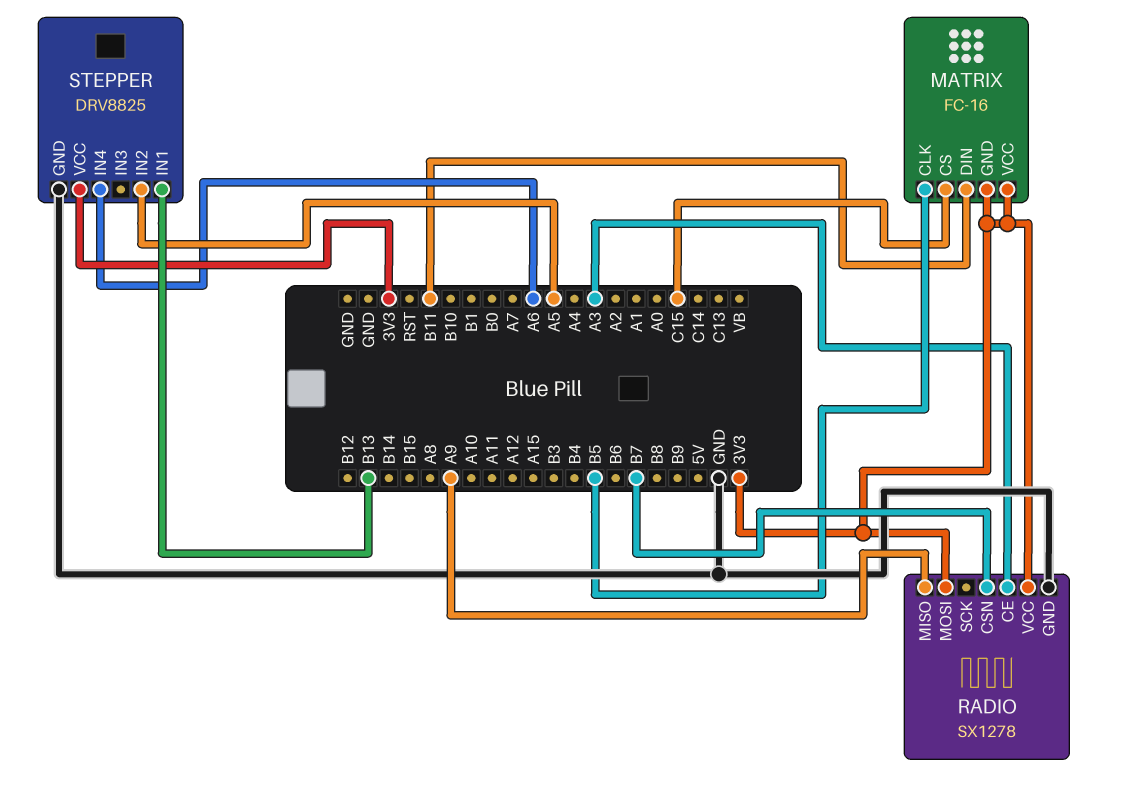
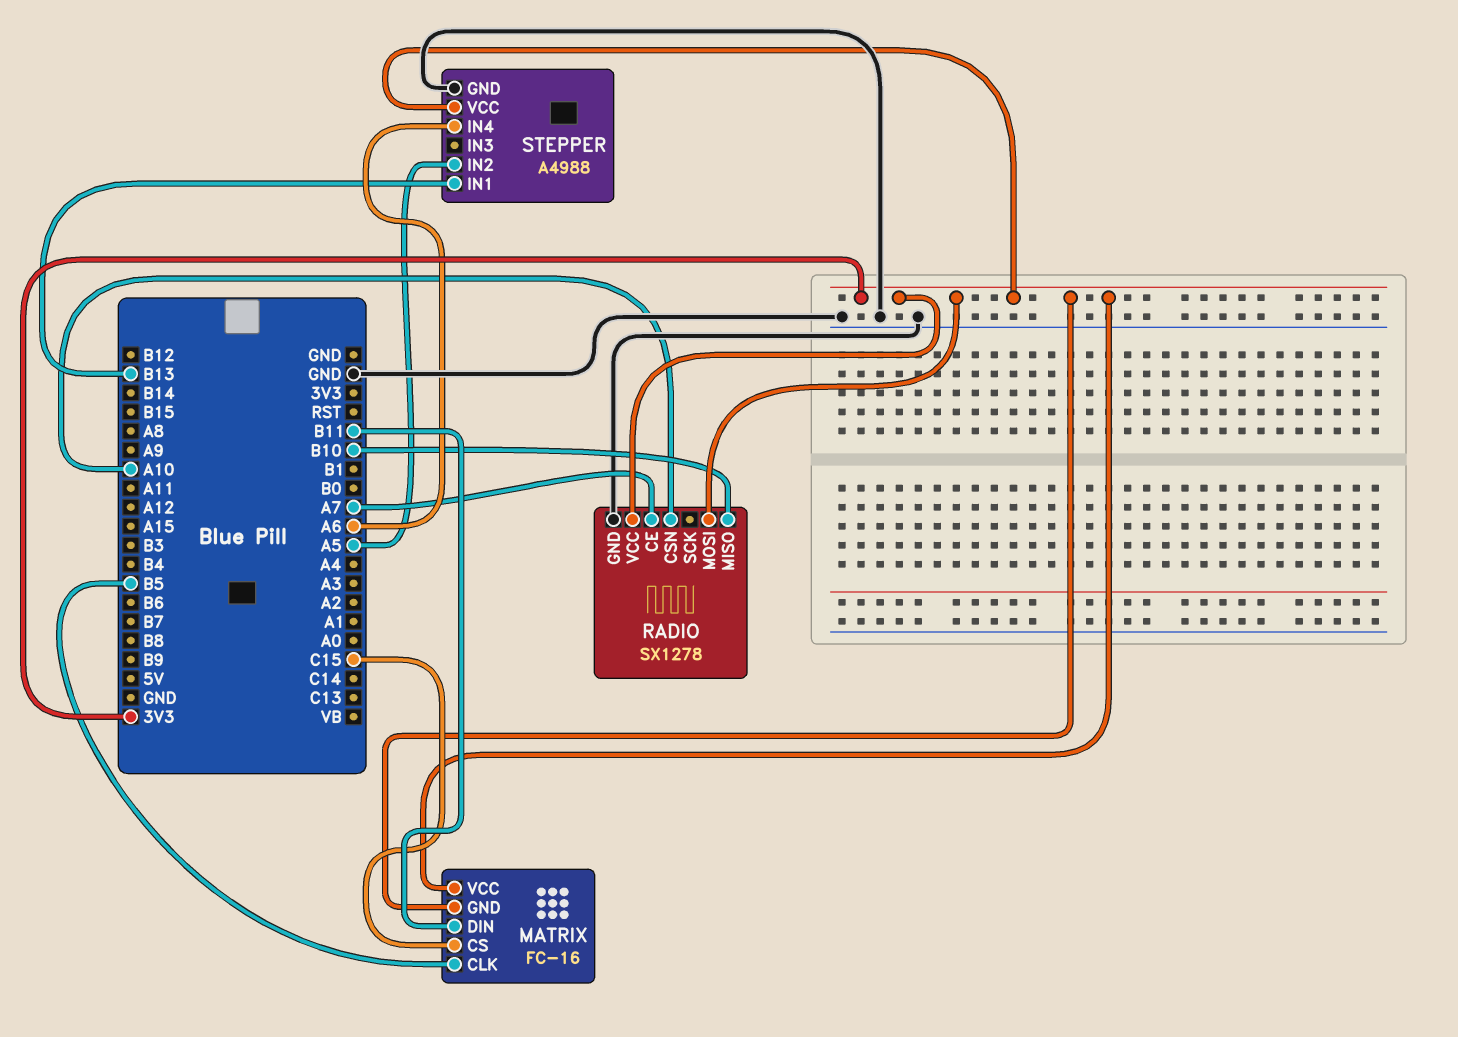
RADIO pin CE: A3 -> A7
RADIO pin CSN: B7 -> A10
RADIO pin MISO: A9 -> B10
STEPPER: DRV8825 -> A4988

